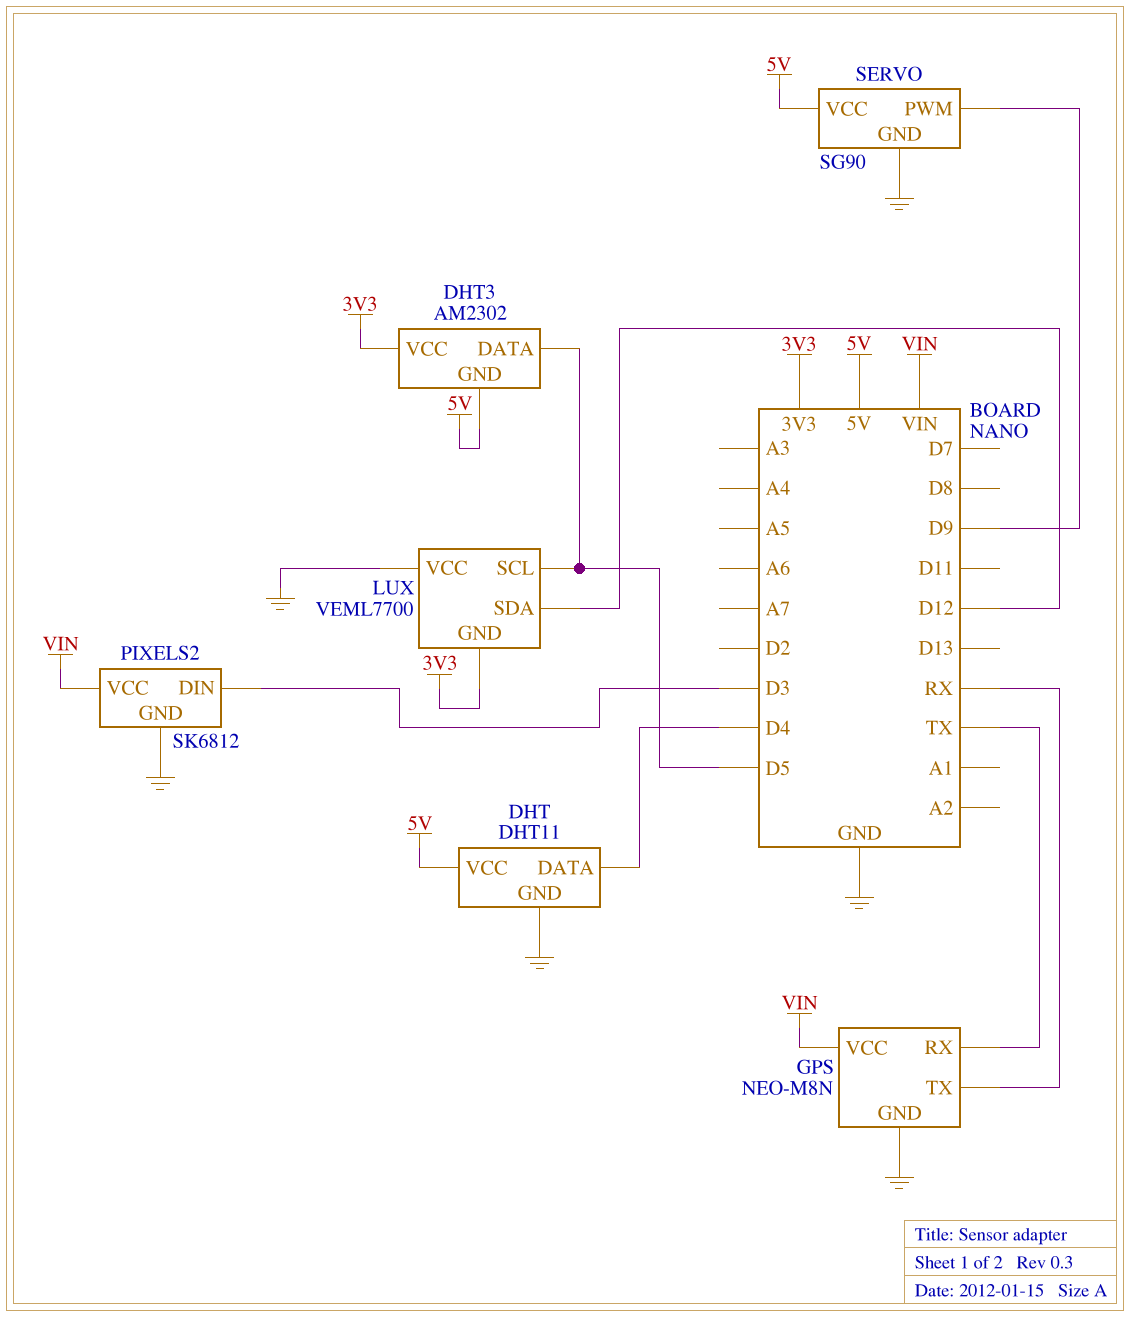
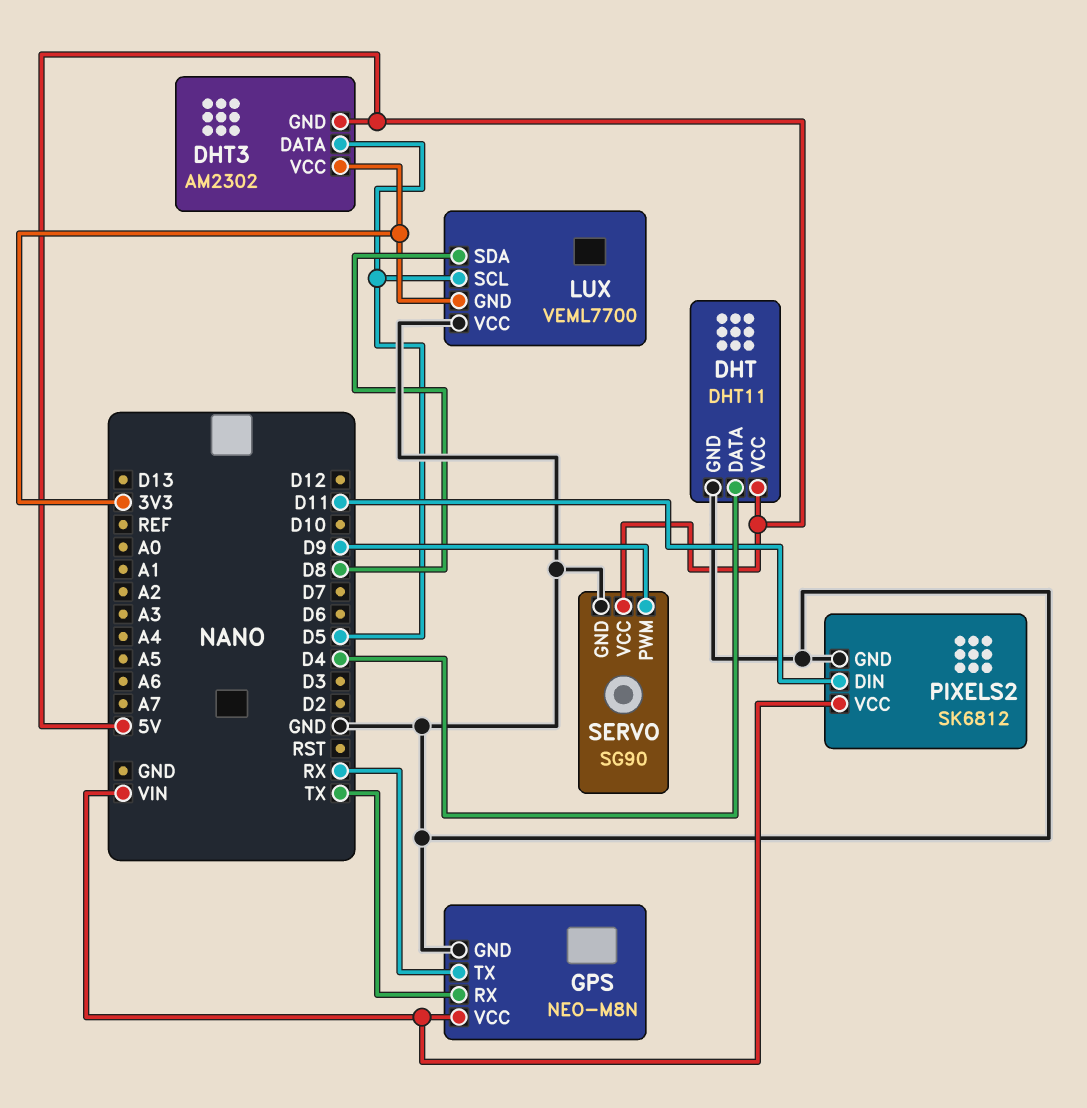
LUX pin SDA: D12 -> D8
PIXELS2 pin DIN: D3 -> D11

